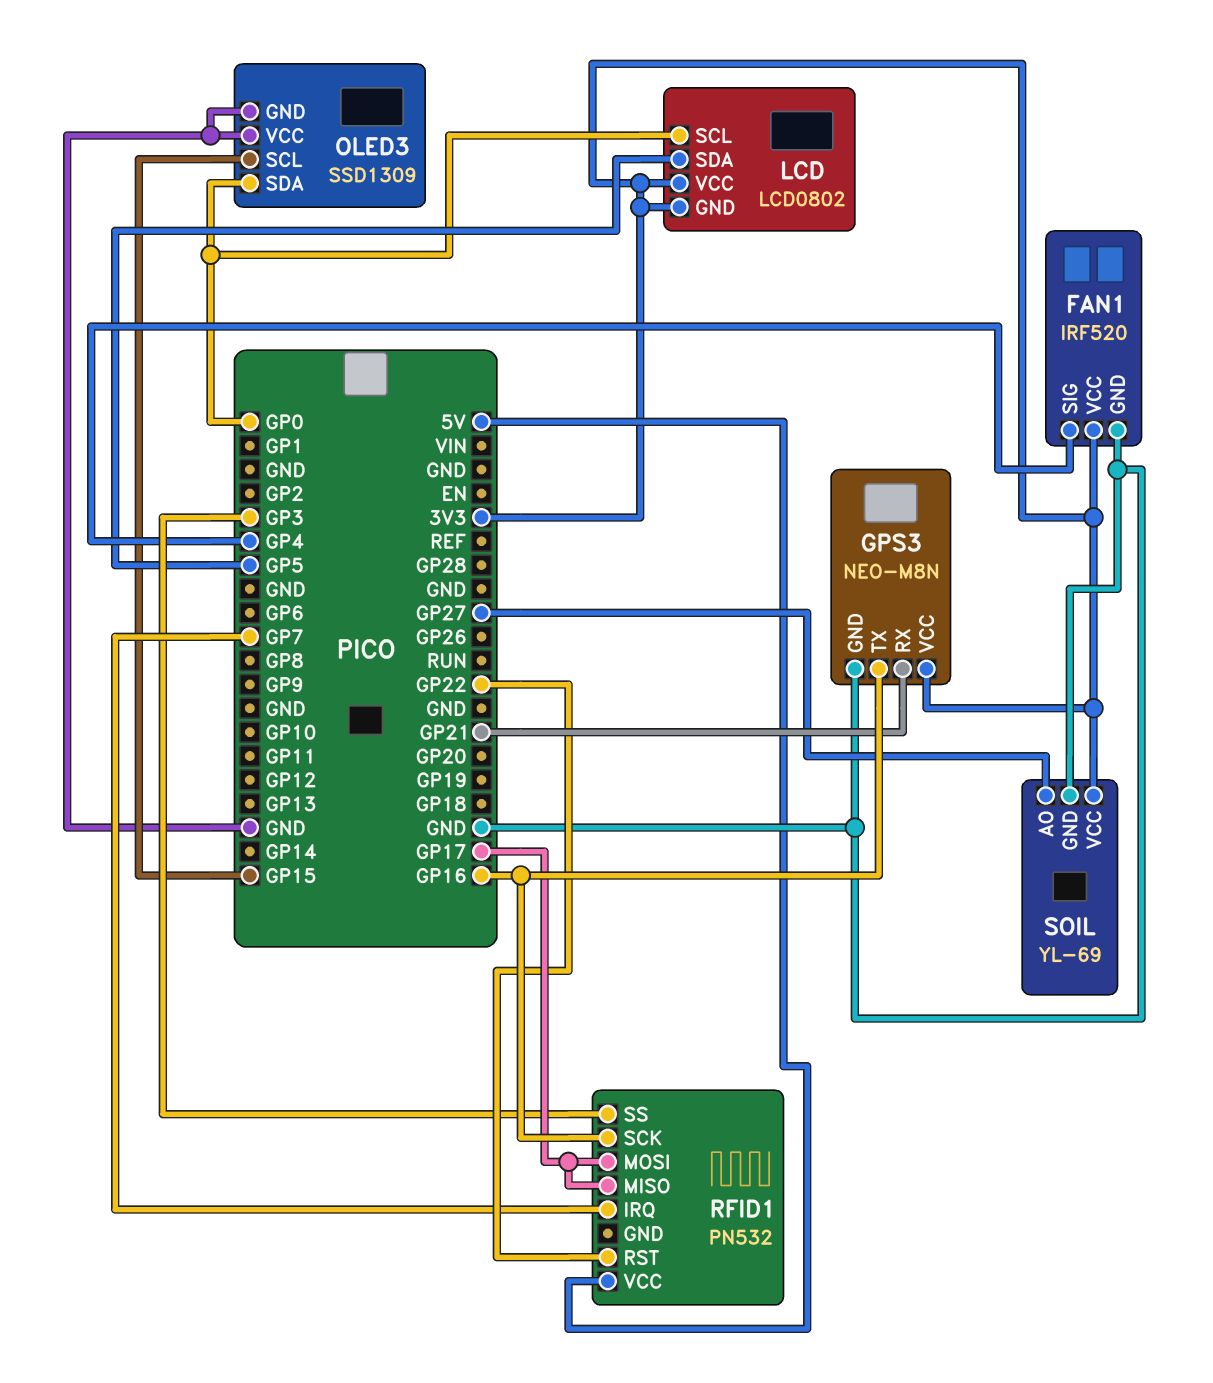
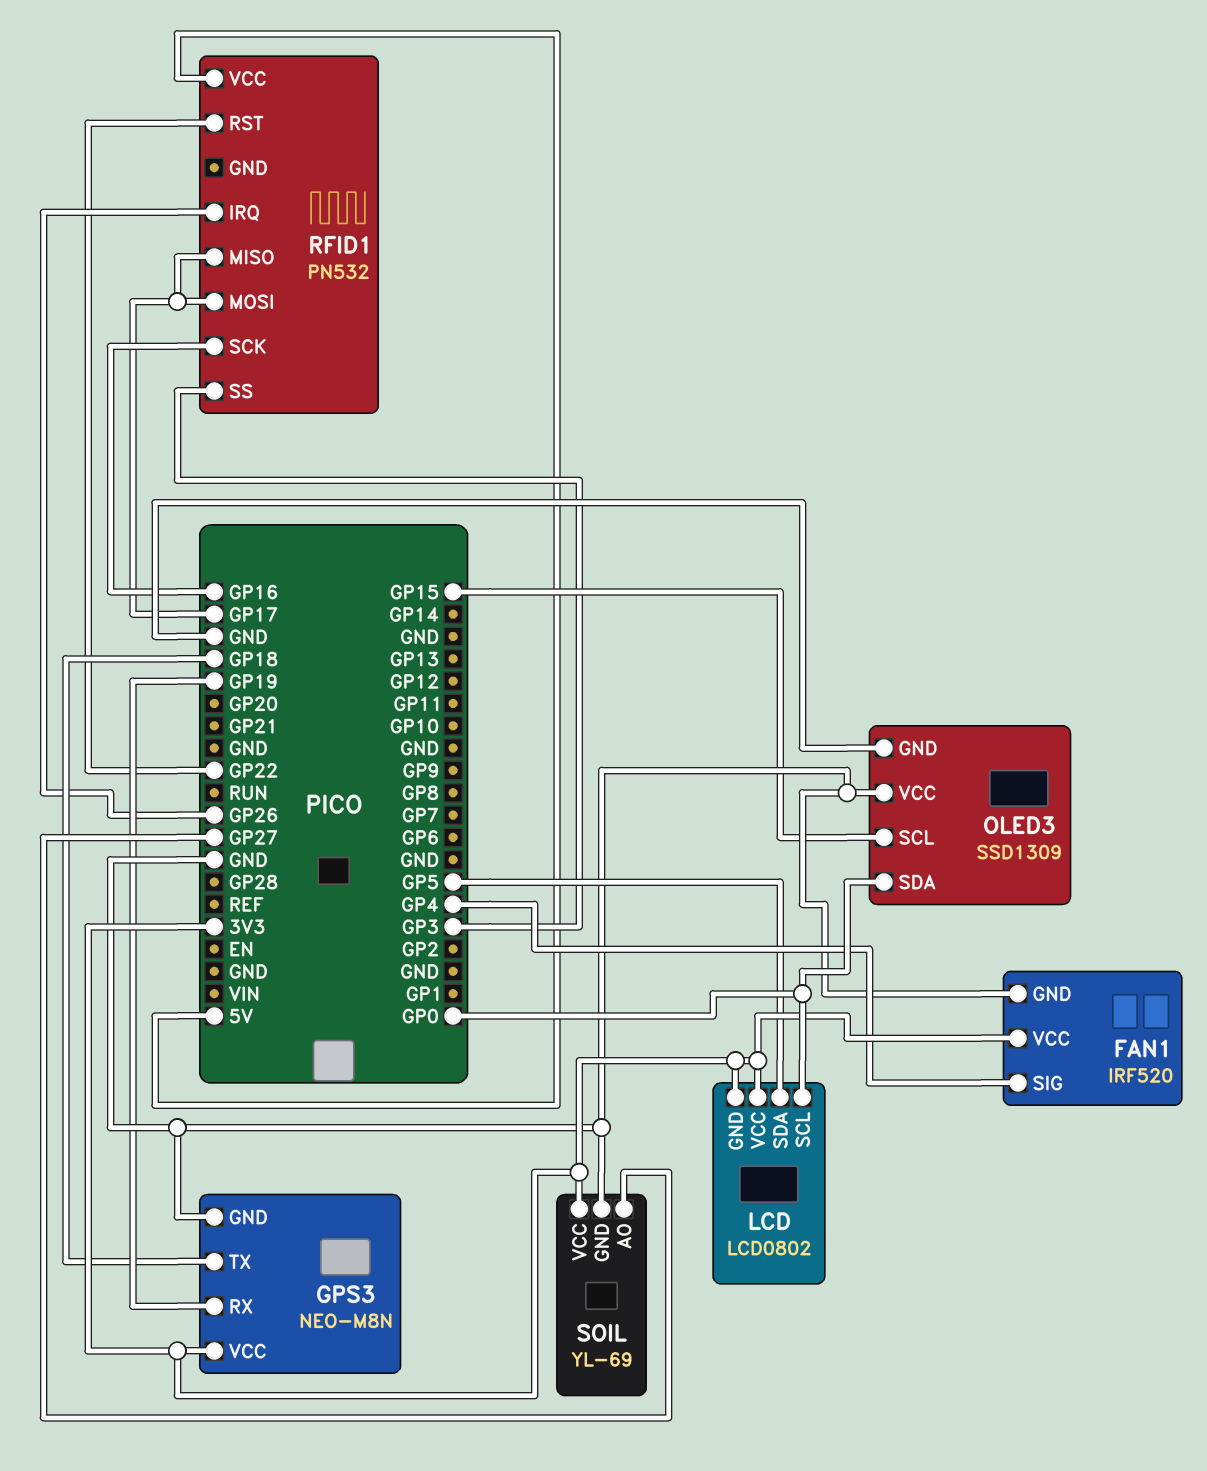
GPS3 pin RX: GP21 -> GP19
GPS3 pin TX: GP16 -> GP18
RFID1 pin IRQ: GP7 -> GP26

